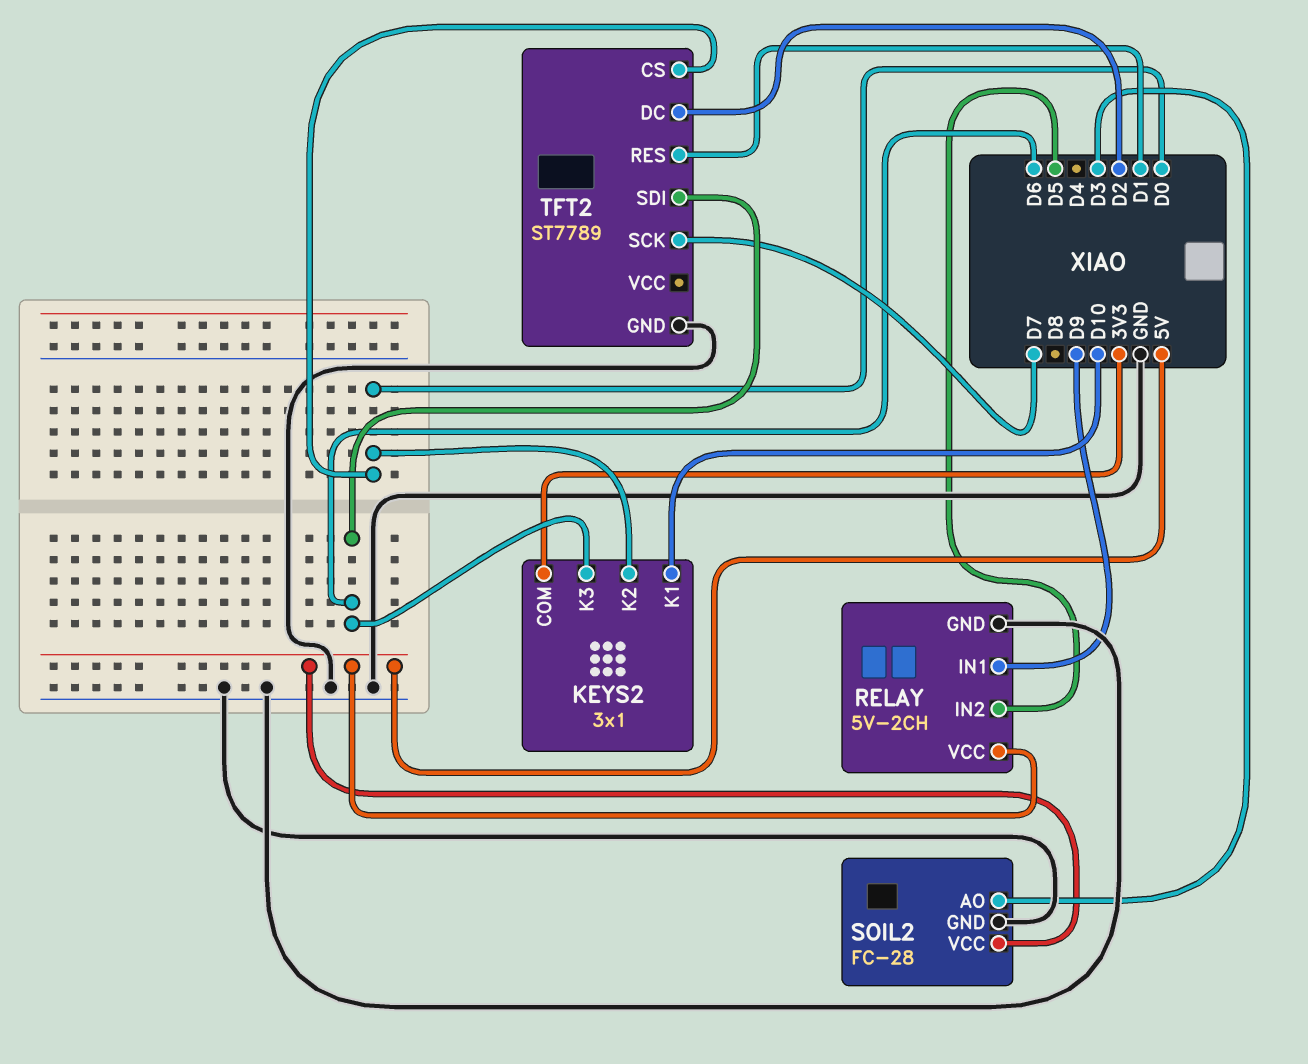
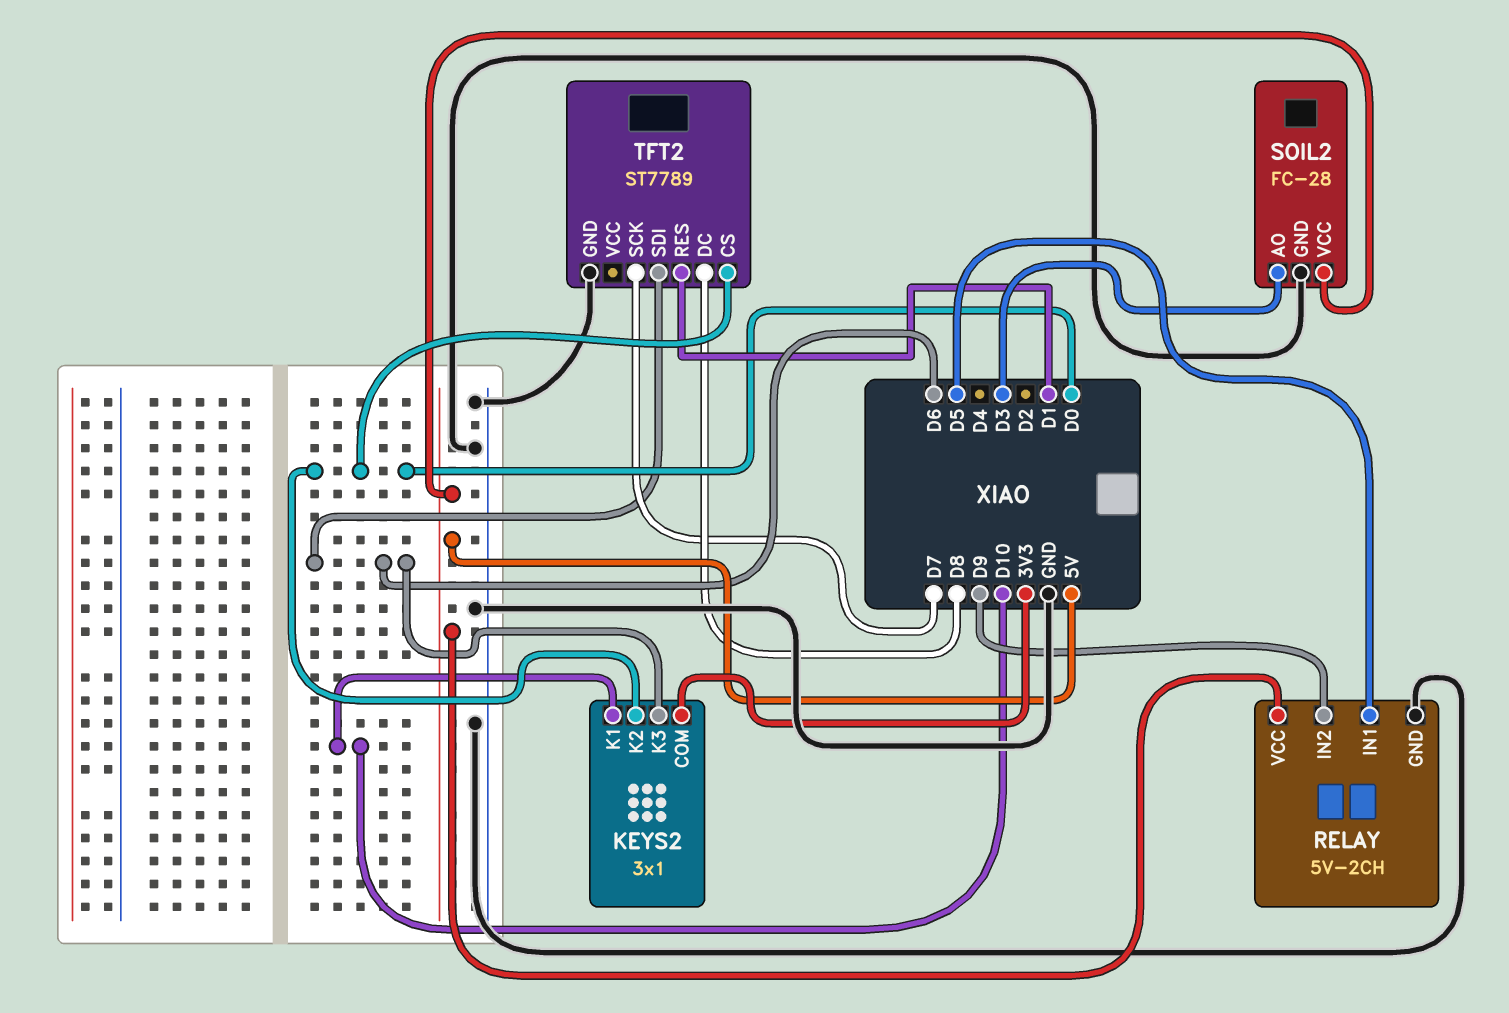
RELAY pin IN1: D9 -> D5
RELAY pin IN2: D5 -> D9
TFT2 pin DC: D2 -> D8

